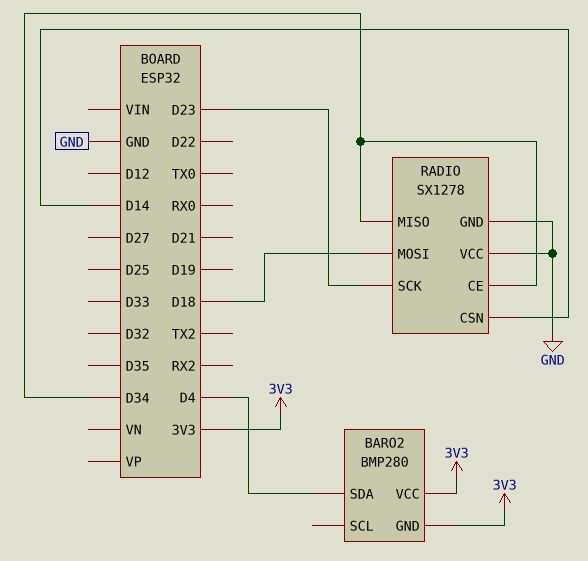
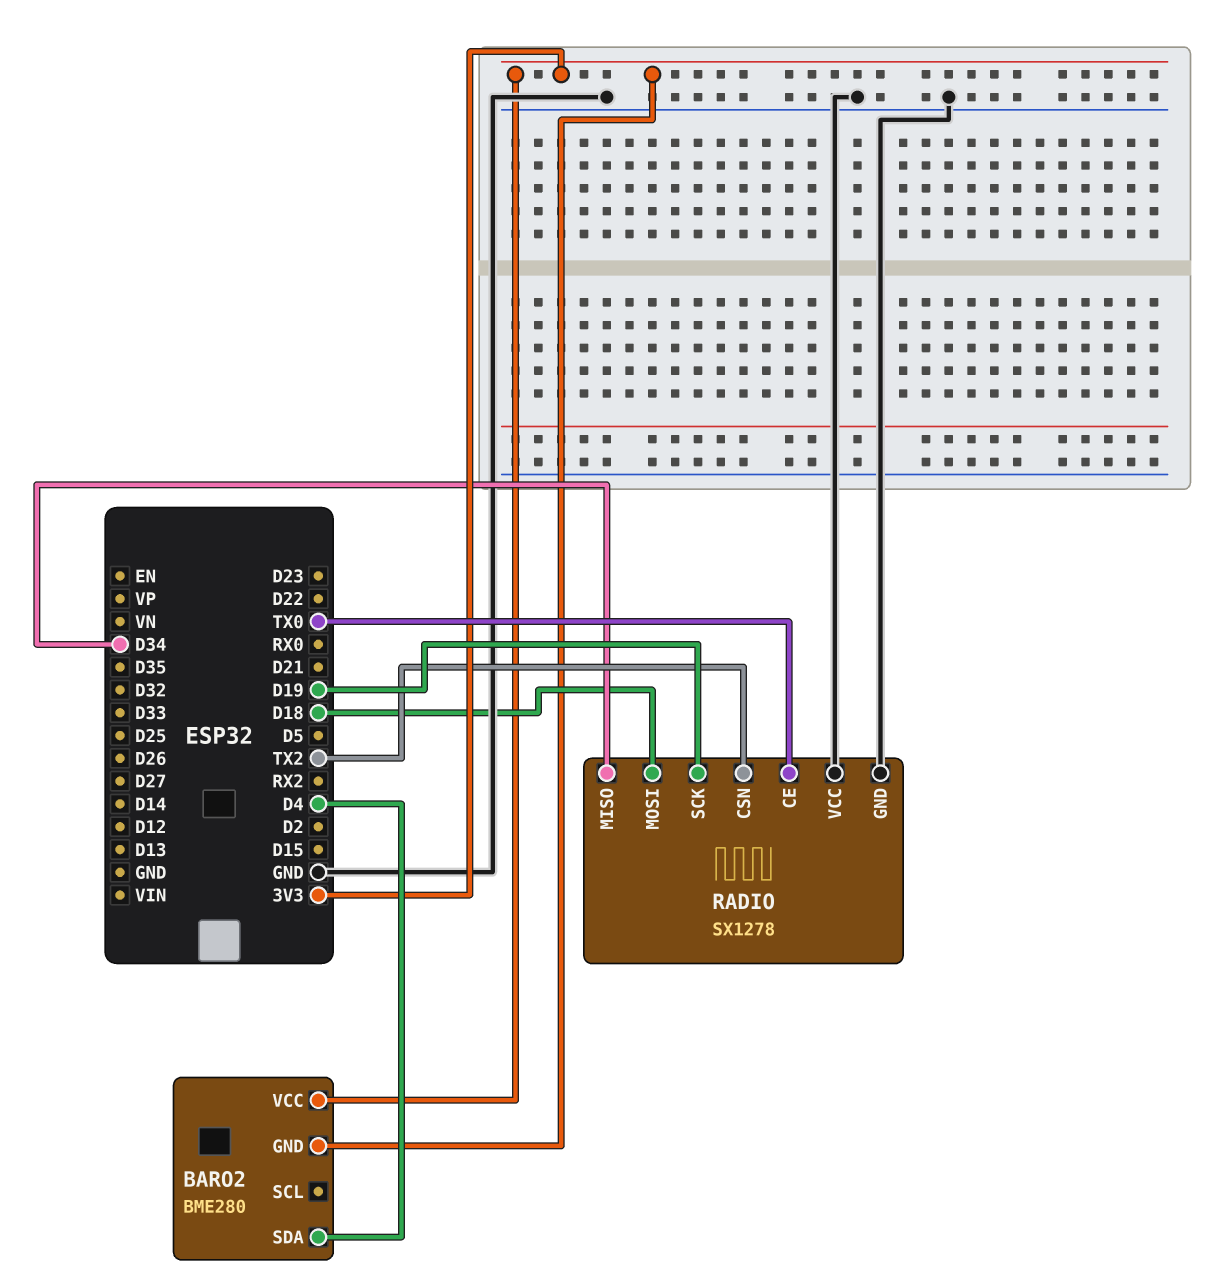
BARO2: BMP280 -> BME280
RADIO pin CE: D34 -> TX0
RADIO pin CSN: D14 -> TX2
RADIO pin SCK: D23 -> D19

